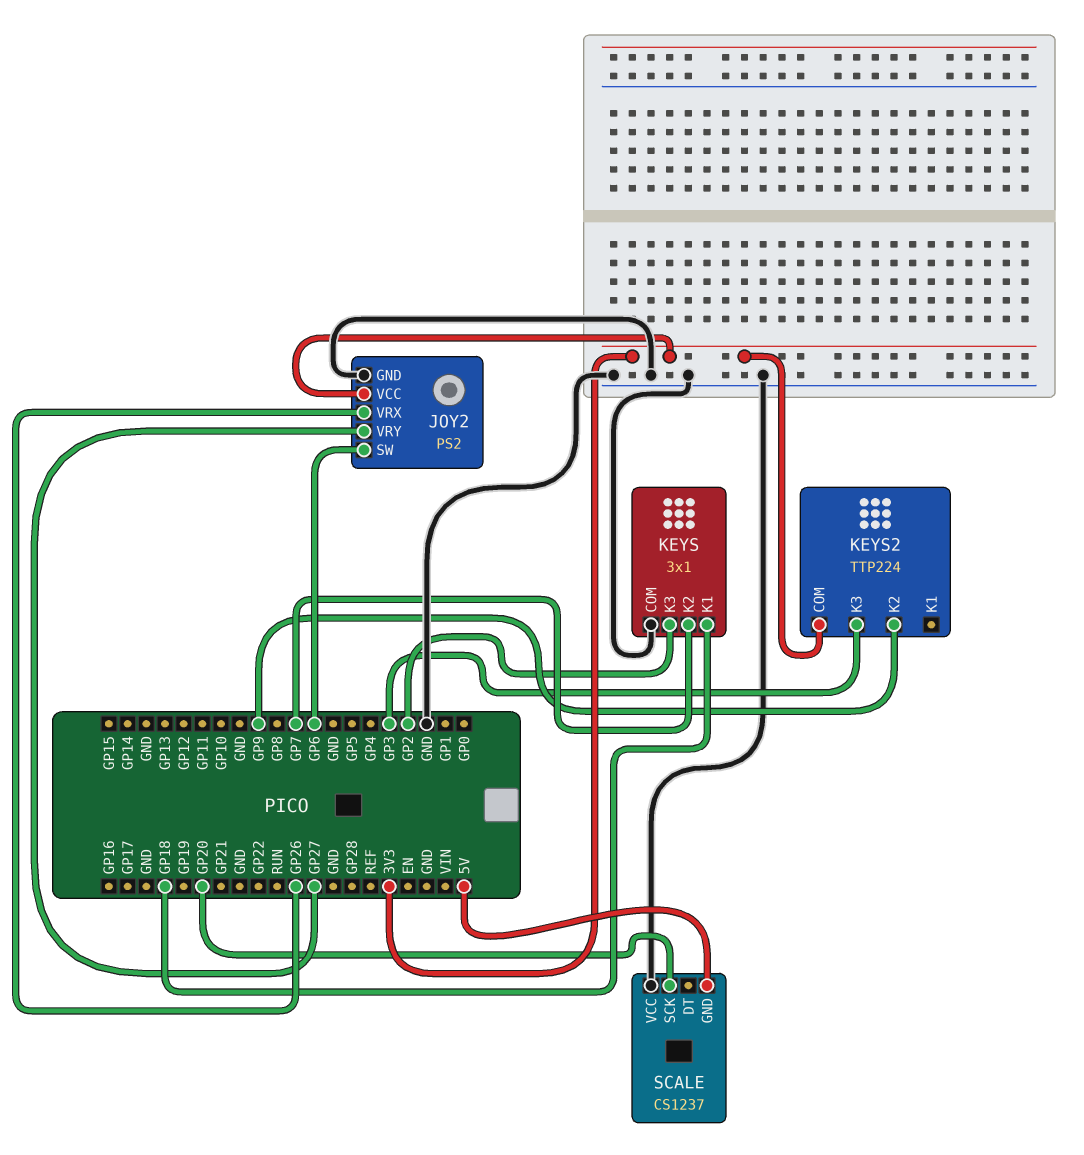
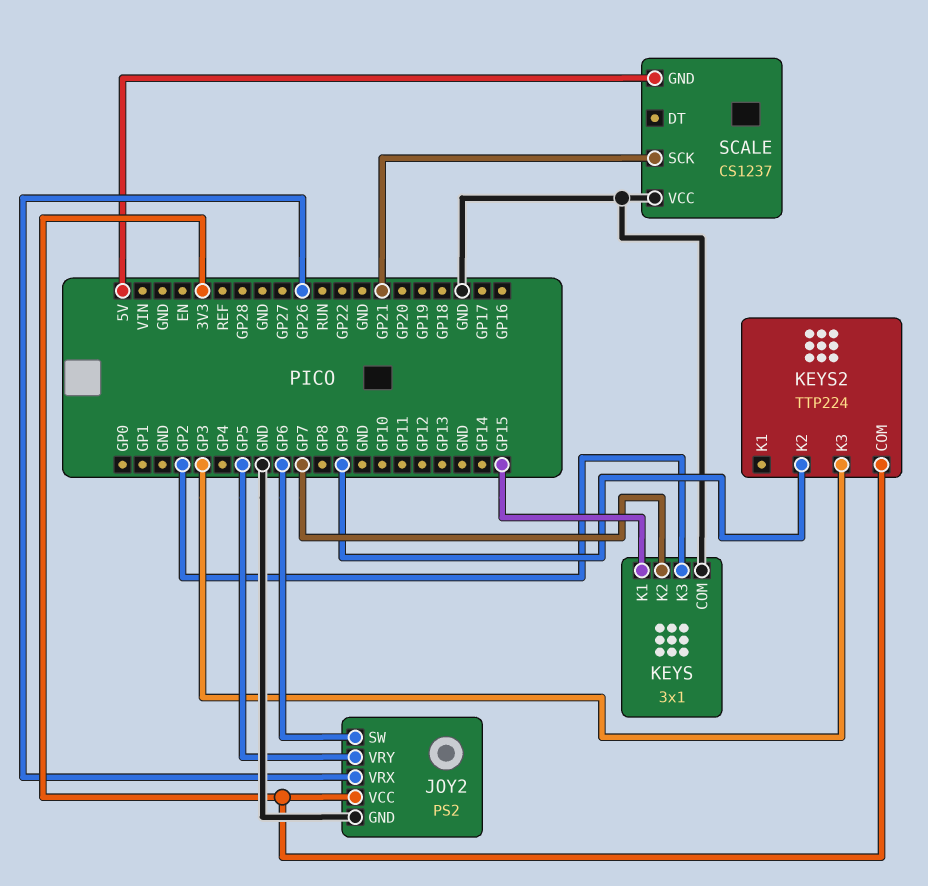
JOY2 pin VRY: GP27 -> GP5
KEYS pin K1: GP18 -> GP15
SCALE pin SCK: GP20 -> GP21

